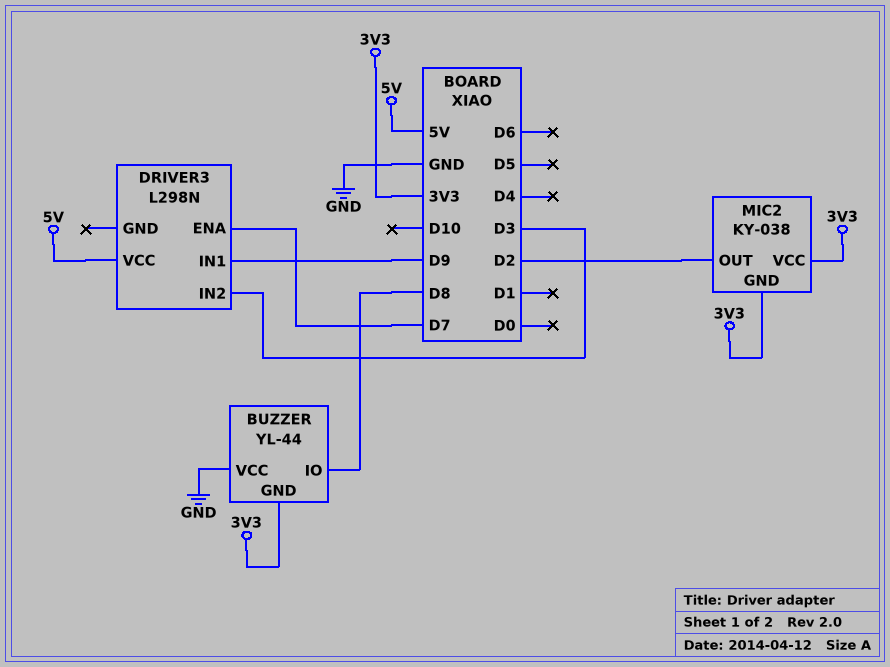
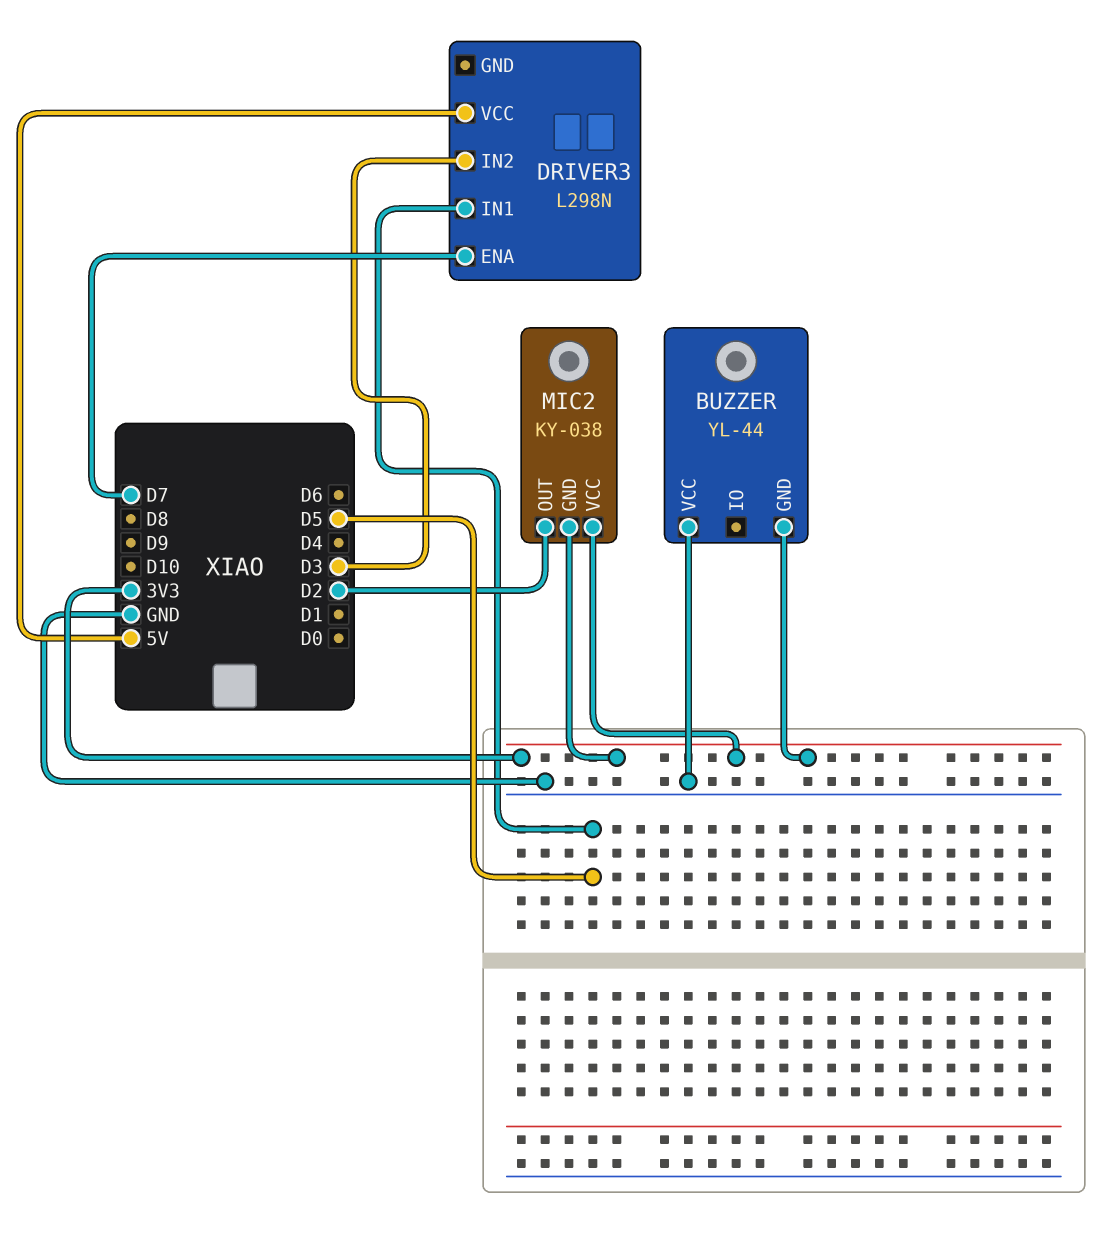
BUZZER pin IO: D8 -> none
DRIVER3 pin IN1: D9 -> D5

